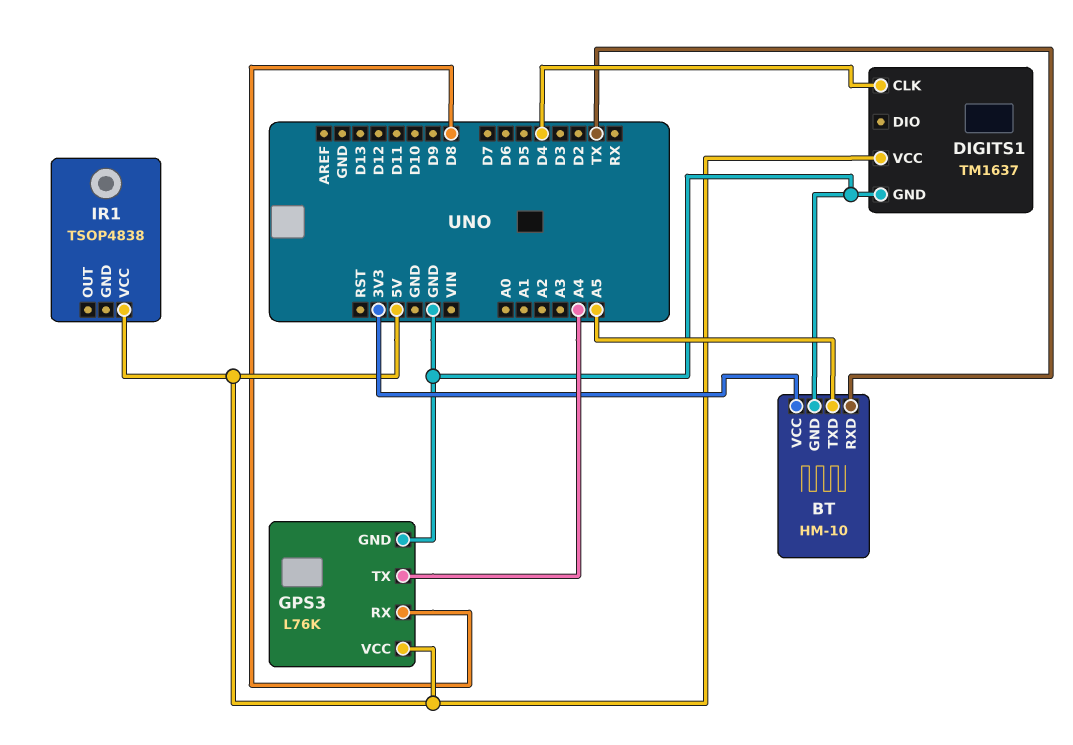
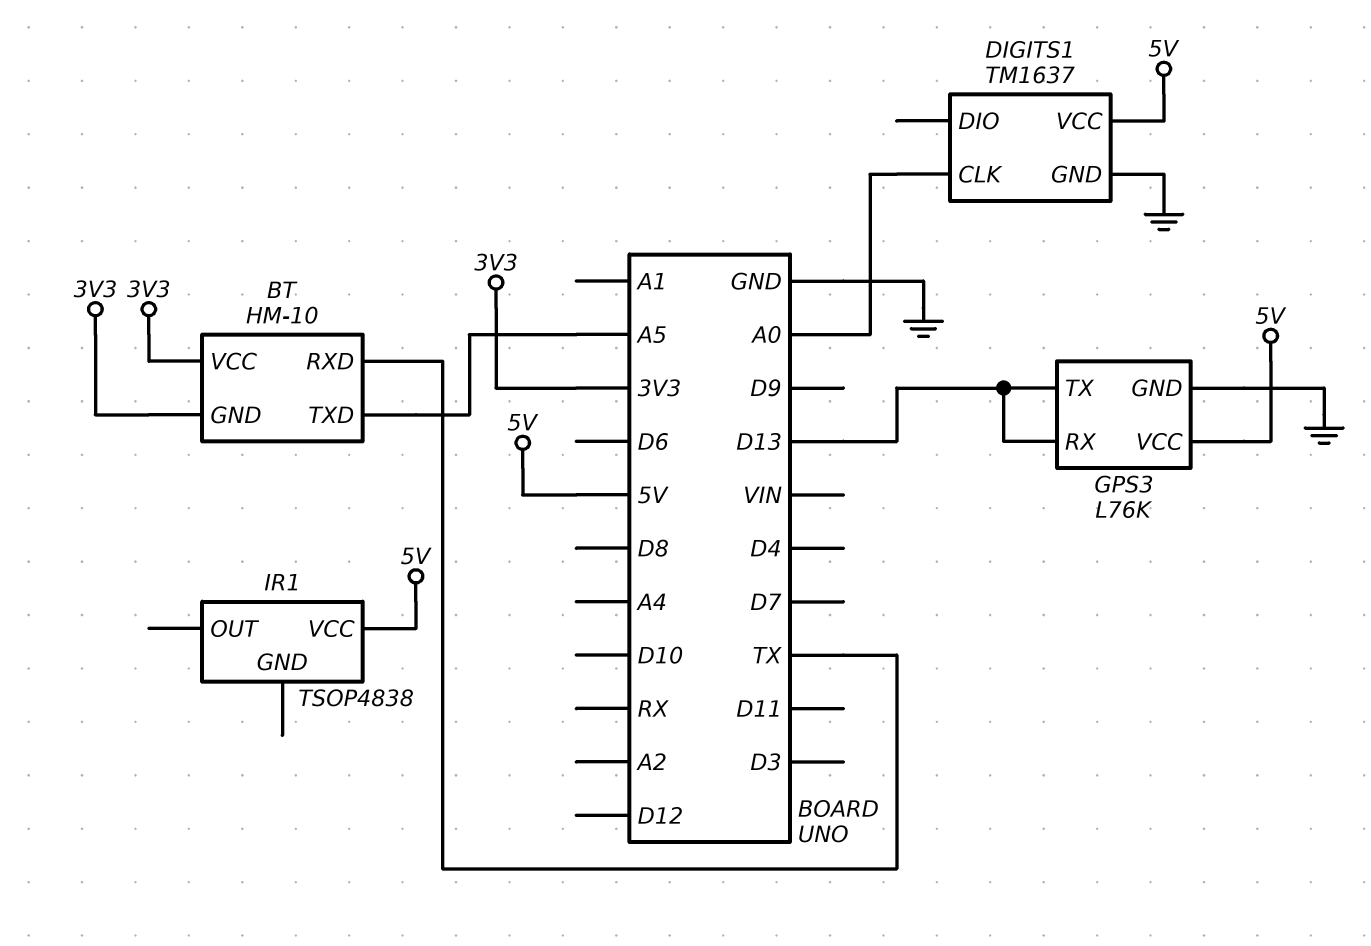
BT pin GND: GND -> 3V3
DIGITS1 pin CLK: D4 -> A0
GPS3 pin RX: D8 -> D13
GPS3 pin TX: A4 -> D13

